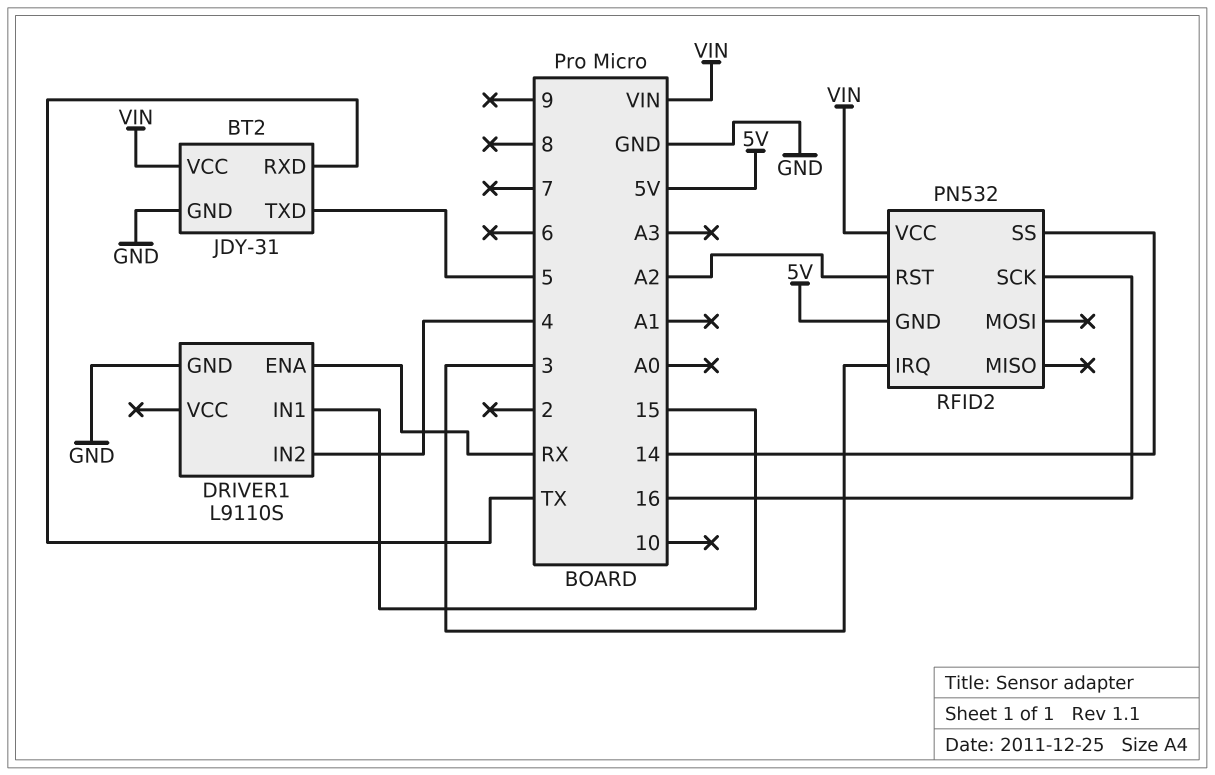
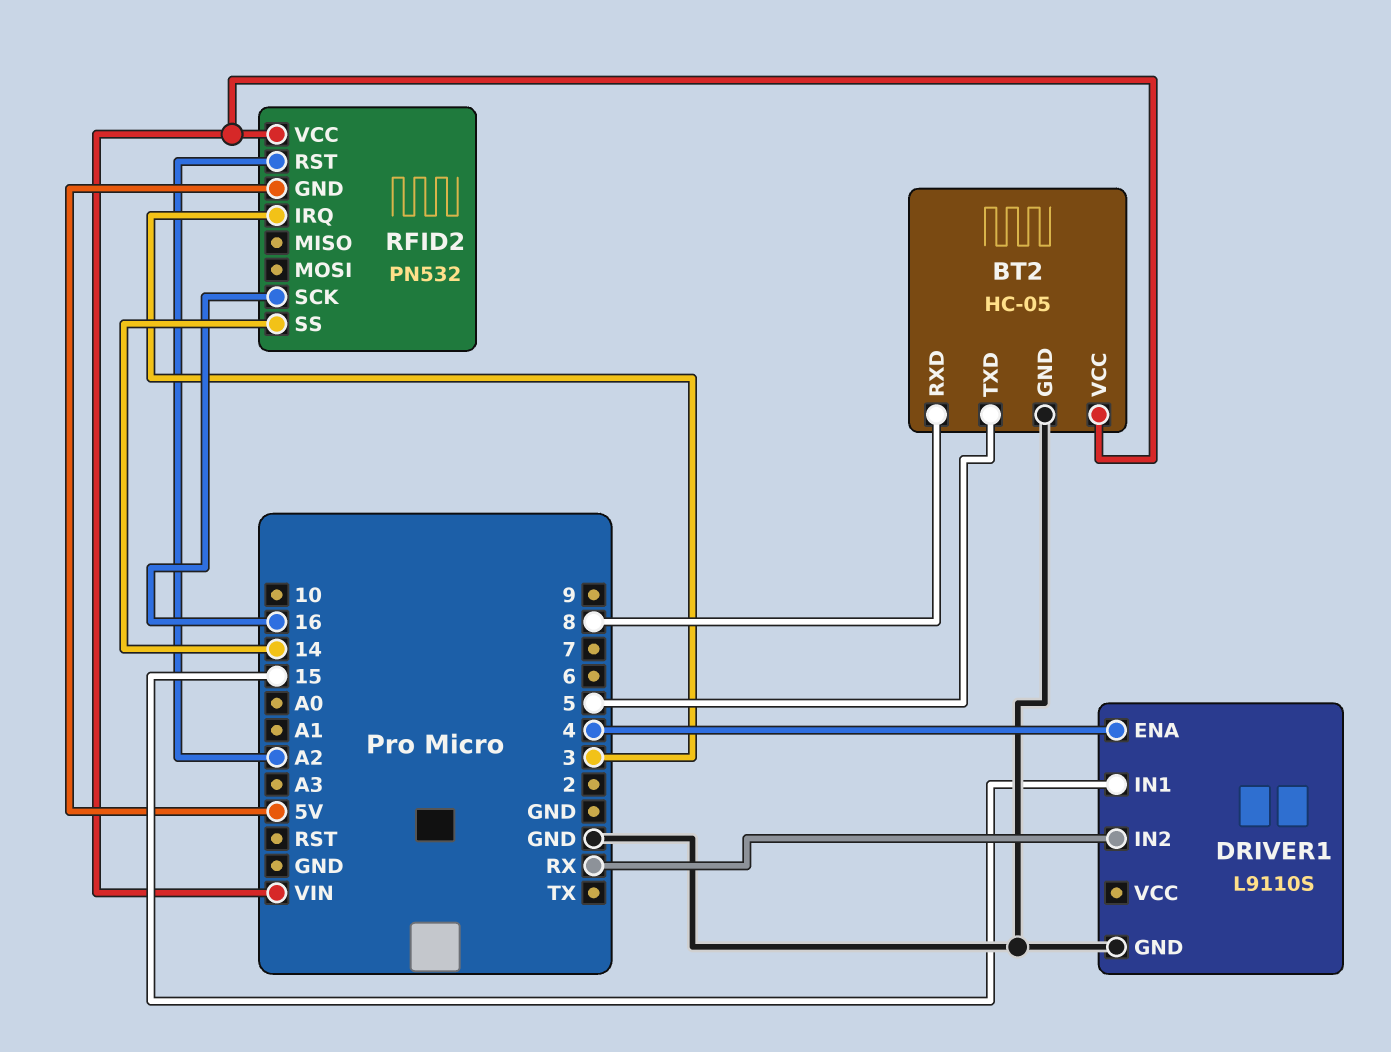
BT2: JDY-31 -> HC-05
BT2 pin RXD: TX -> 8
DRIVER1 pin ENA: RX -> 4
DRIVER1 pin IN2: 4 -> RX

